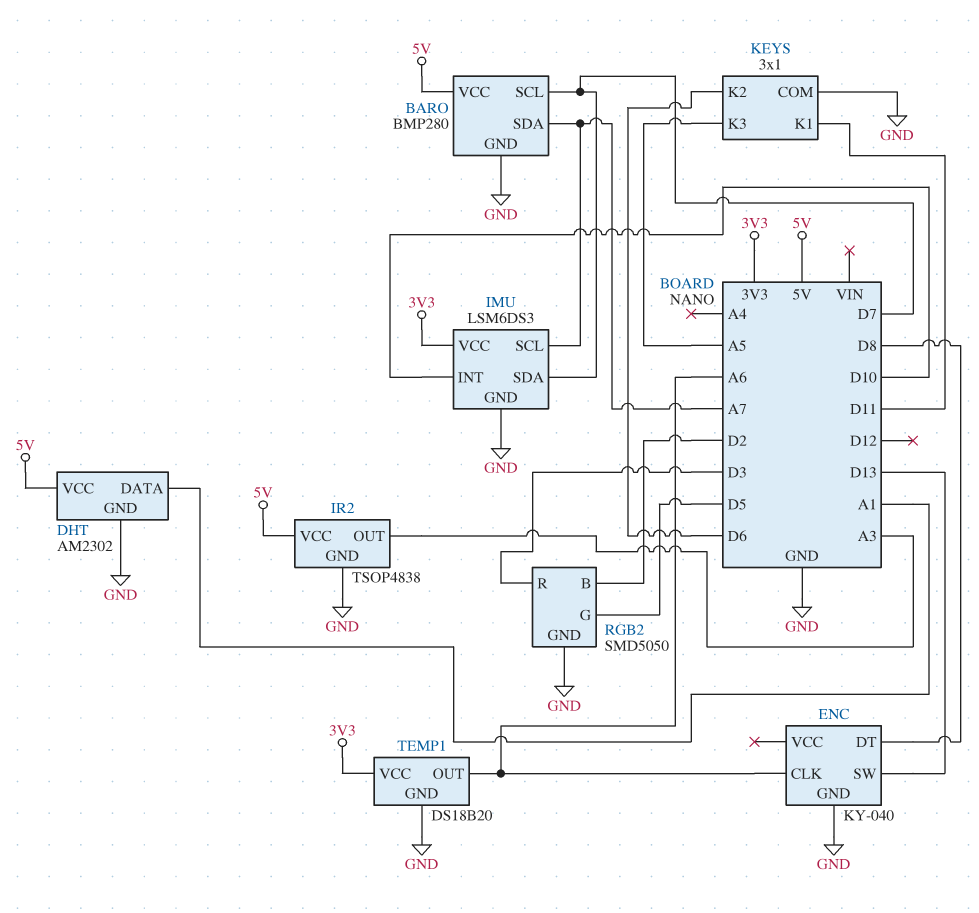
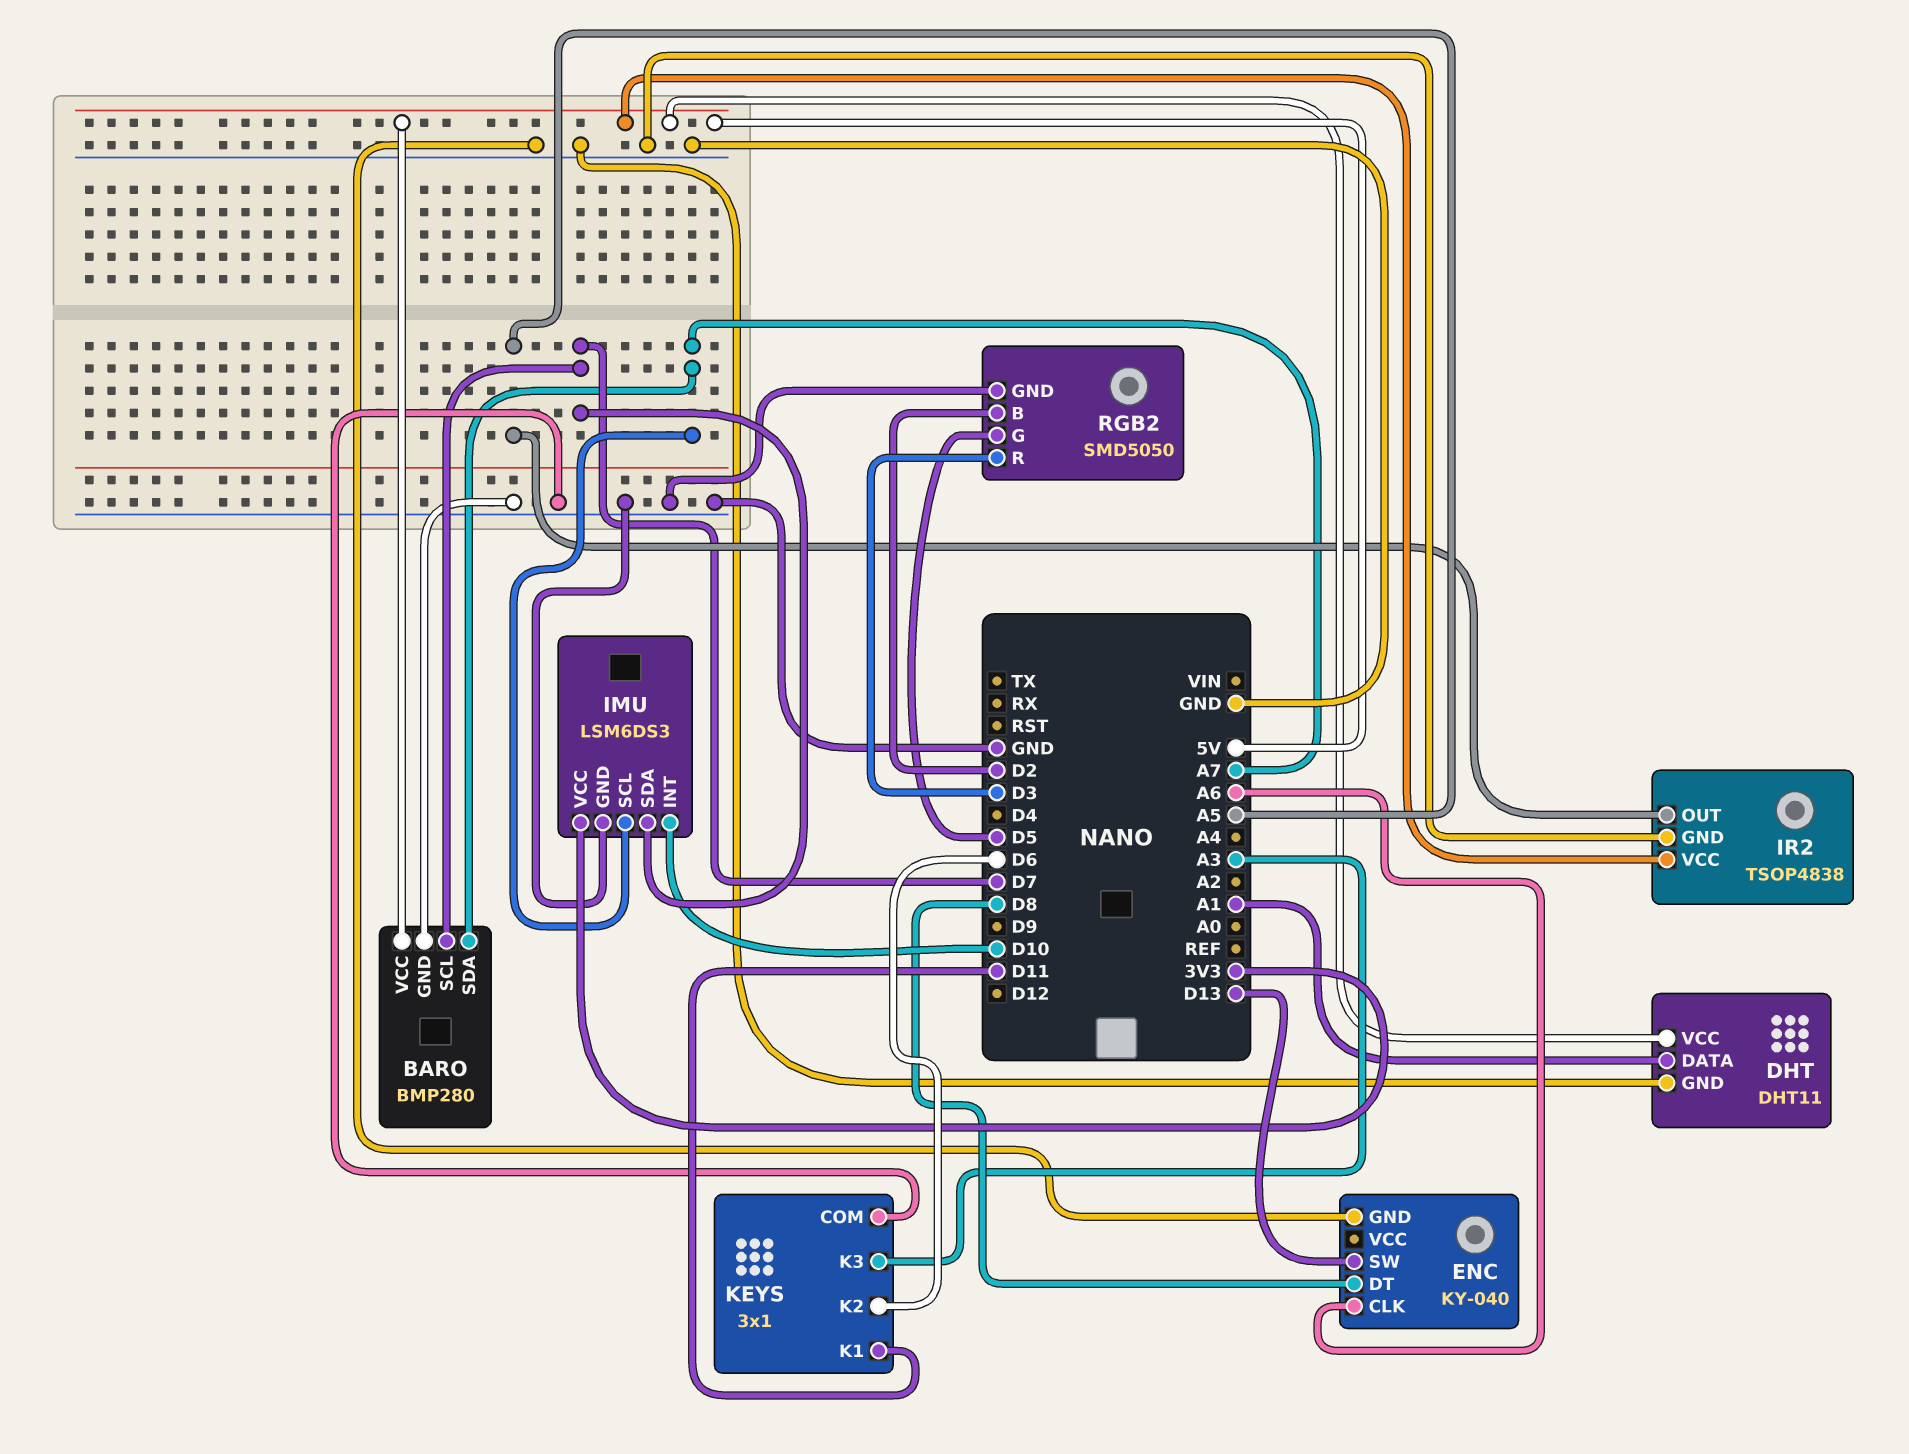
DHT: AM2302 -> DHT11
IR2 pin OUT: A3 -> A5
KEYS pin K3: A5 -> A3
TEMP1: DS18B20 -> none
TEMP1 pin GND: GND -> none
TEMP1 pin OUT: A6 -> none
TEMP1 pin VCC: 3V3 -> none

